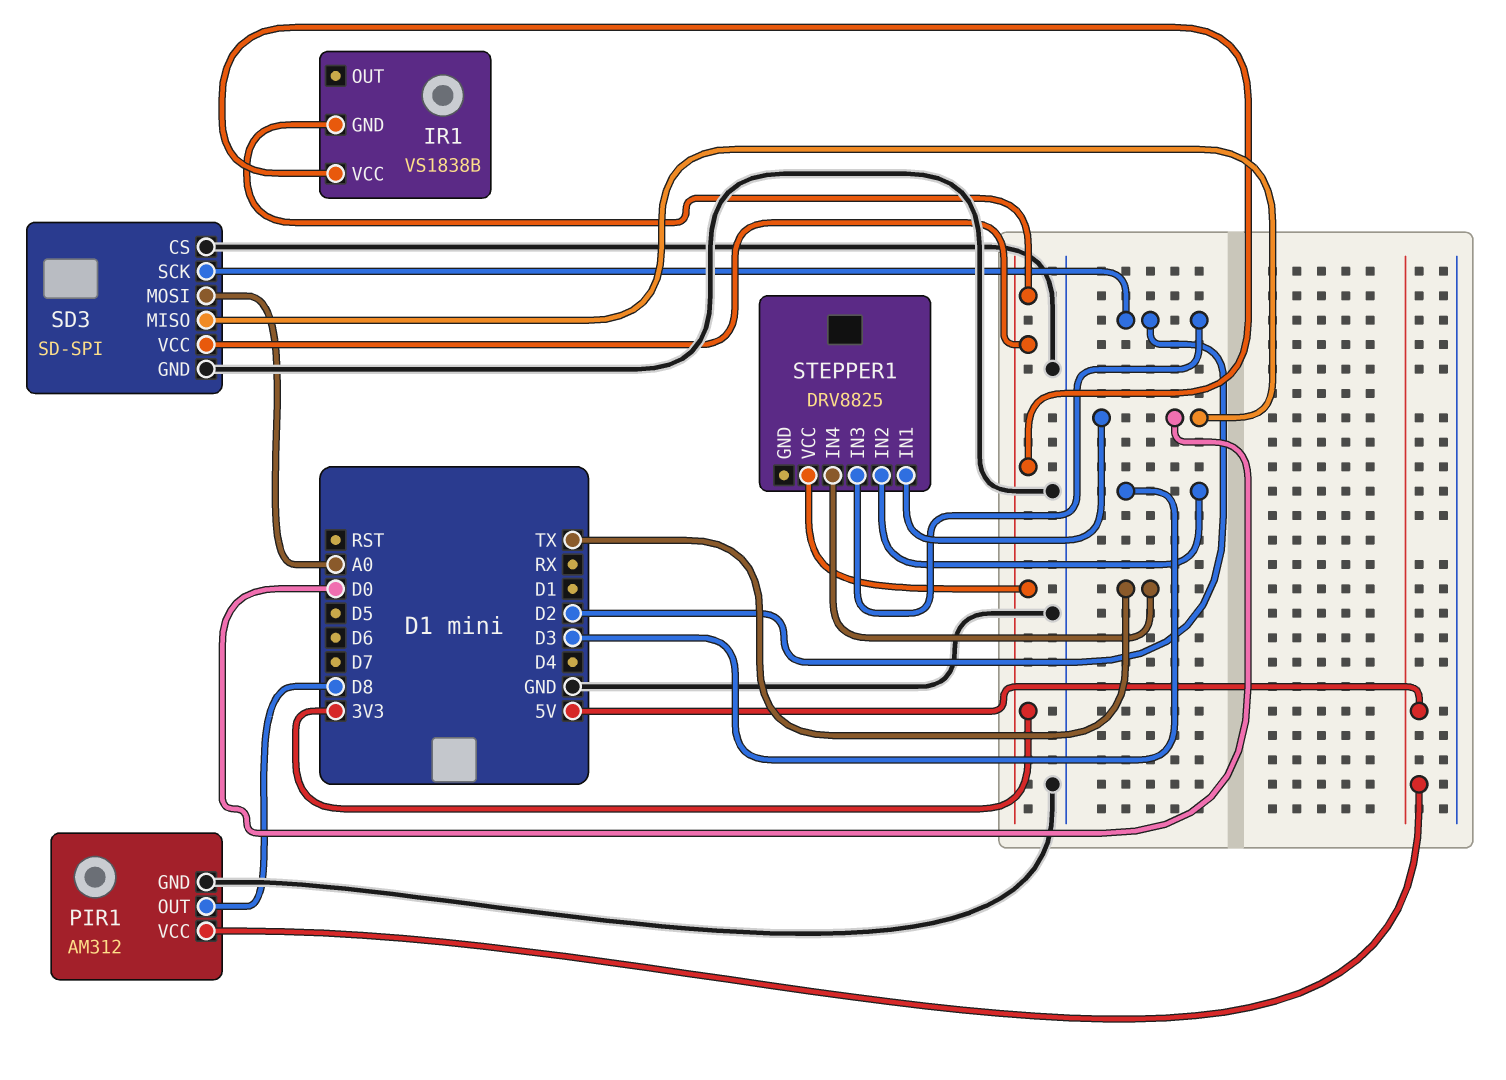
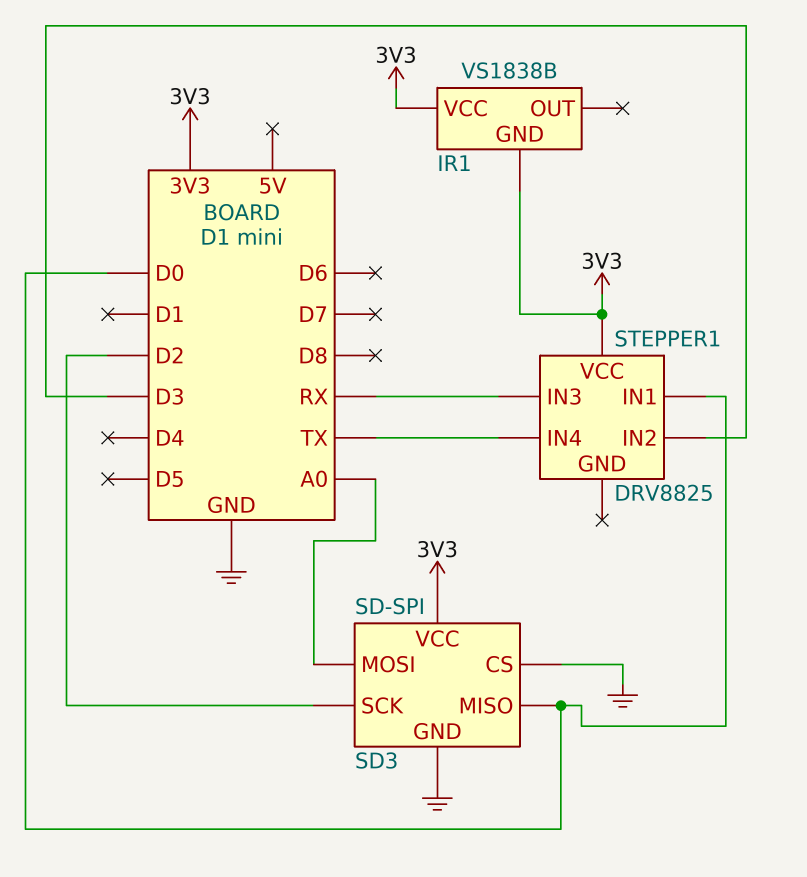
PIR1: AM312 -> none
PIR1 pin GND: GND -> none
PIR1 pin OUT: D8 -> none
PIR1 pin VCC: 5V -> none
STEPPER1 pin IN3: D2 -> RX

